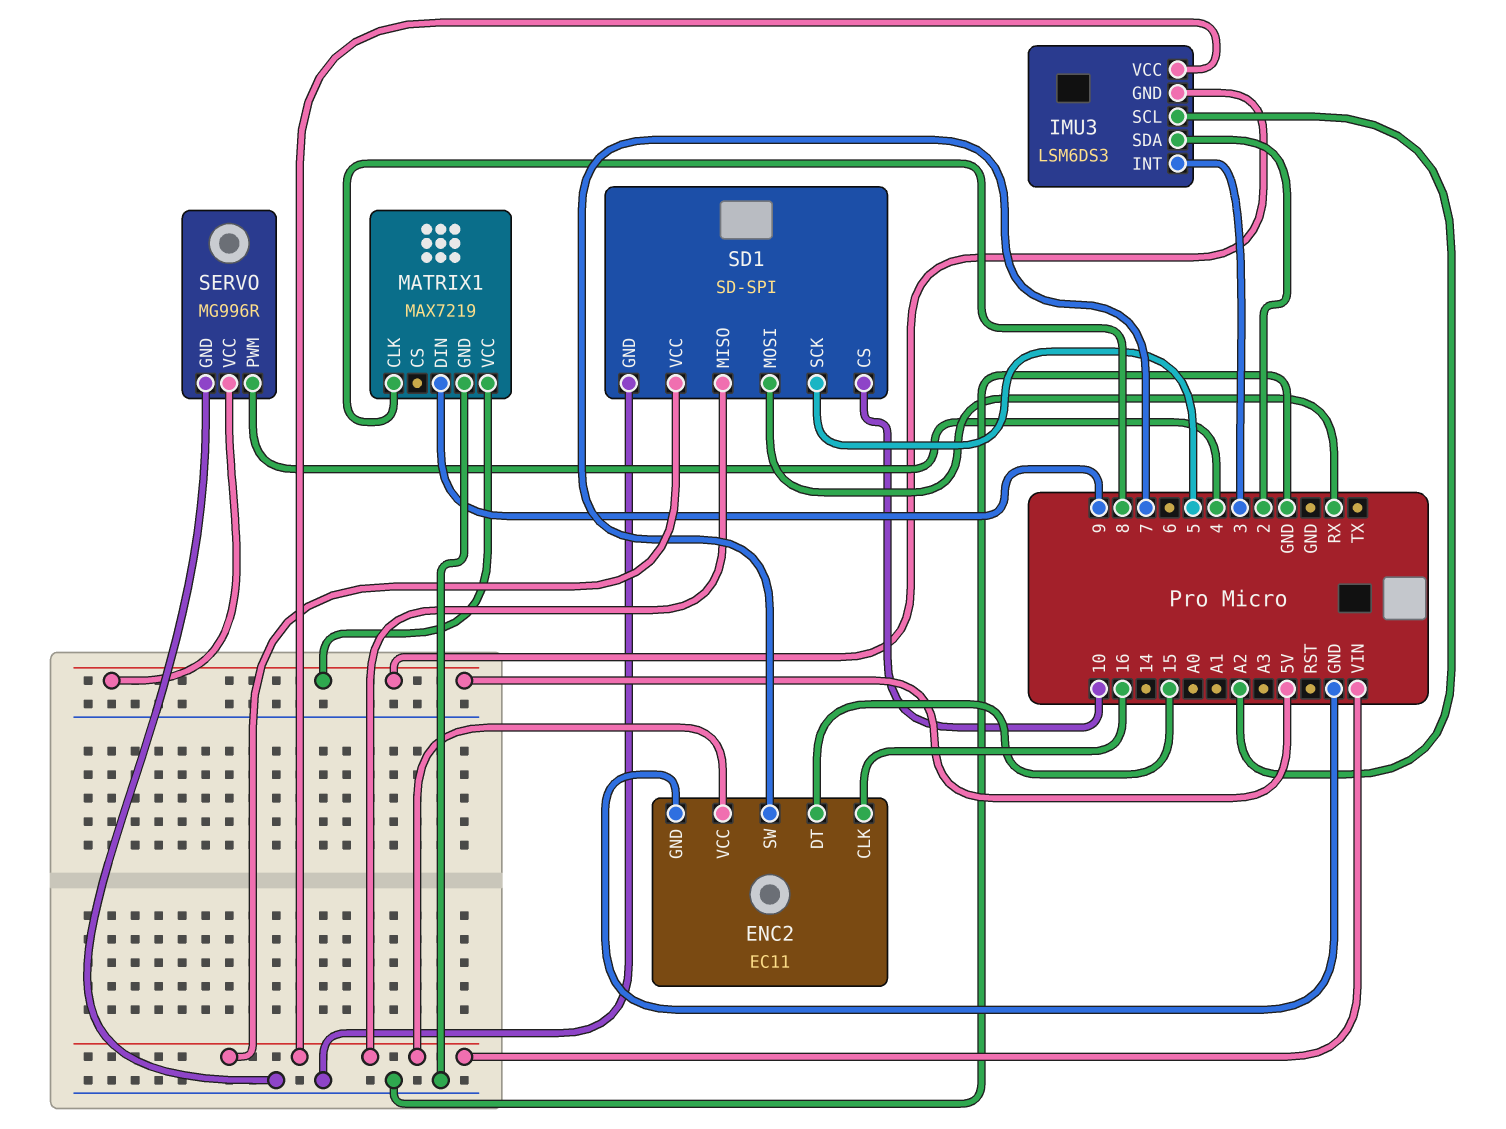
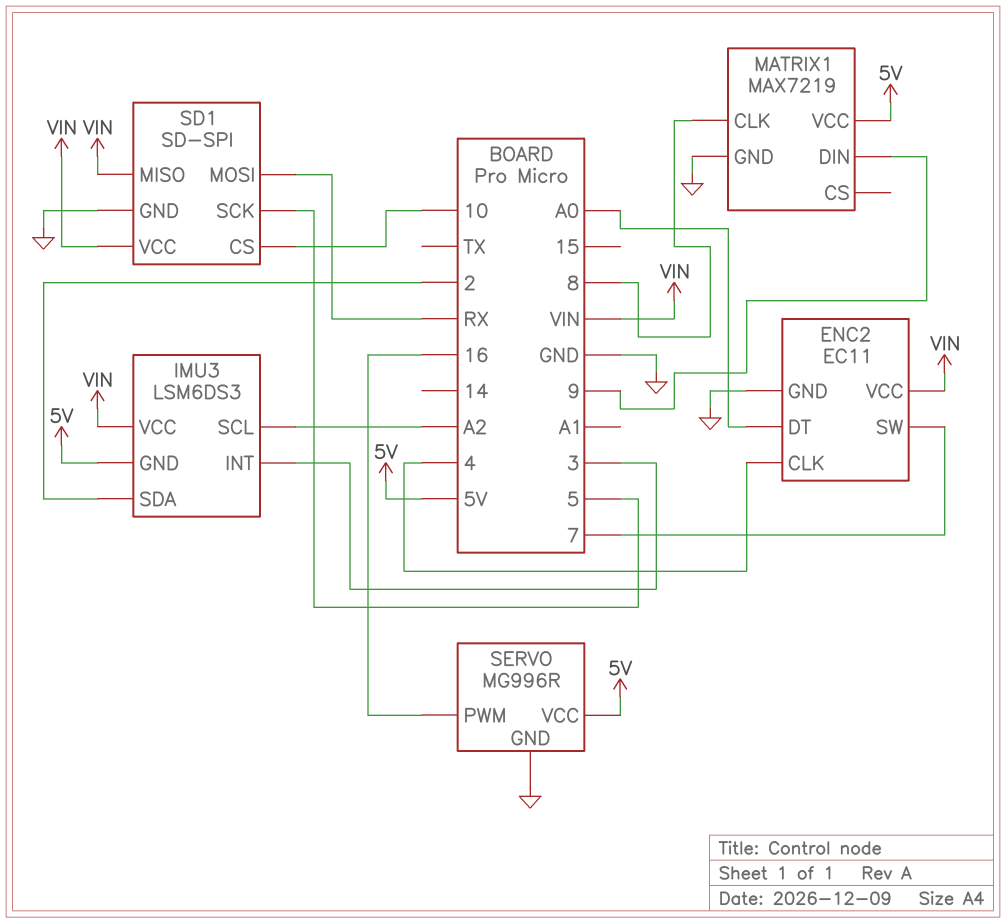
ENC2 pin CLK: 16 -> 4
ENC2 pin DT: 15 -> A0
SERVO pin PWM: 4 -> 16

